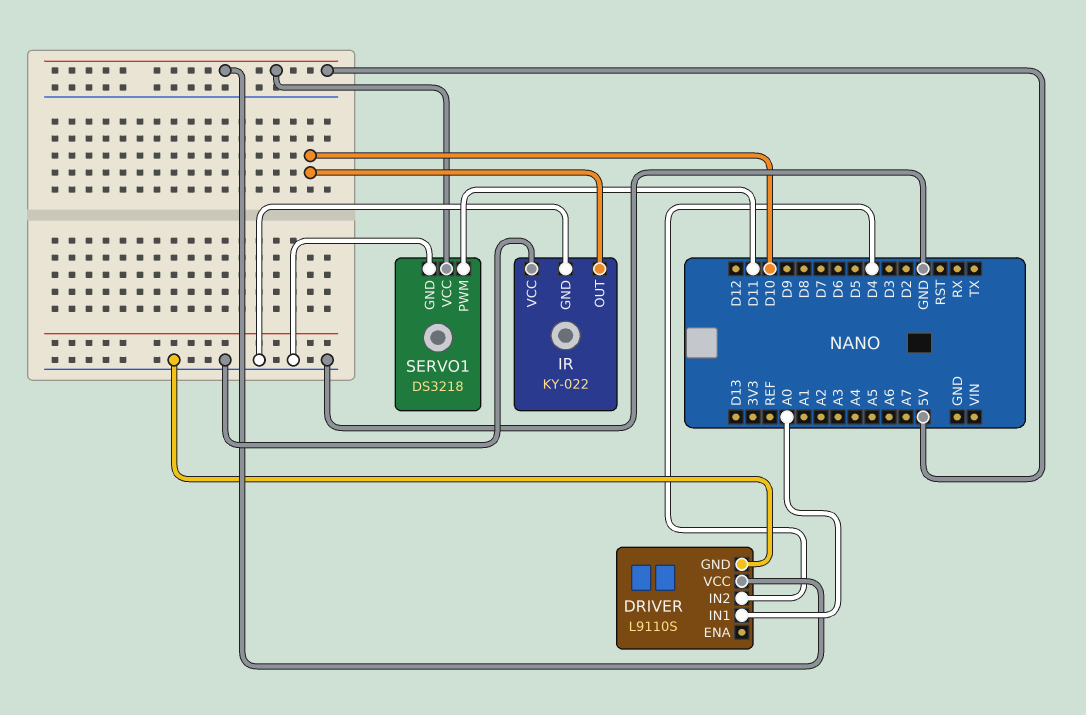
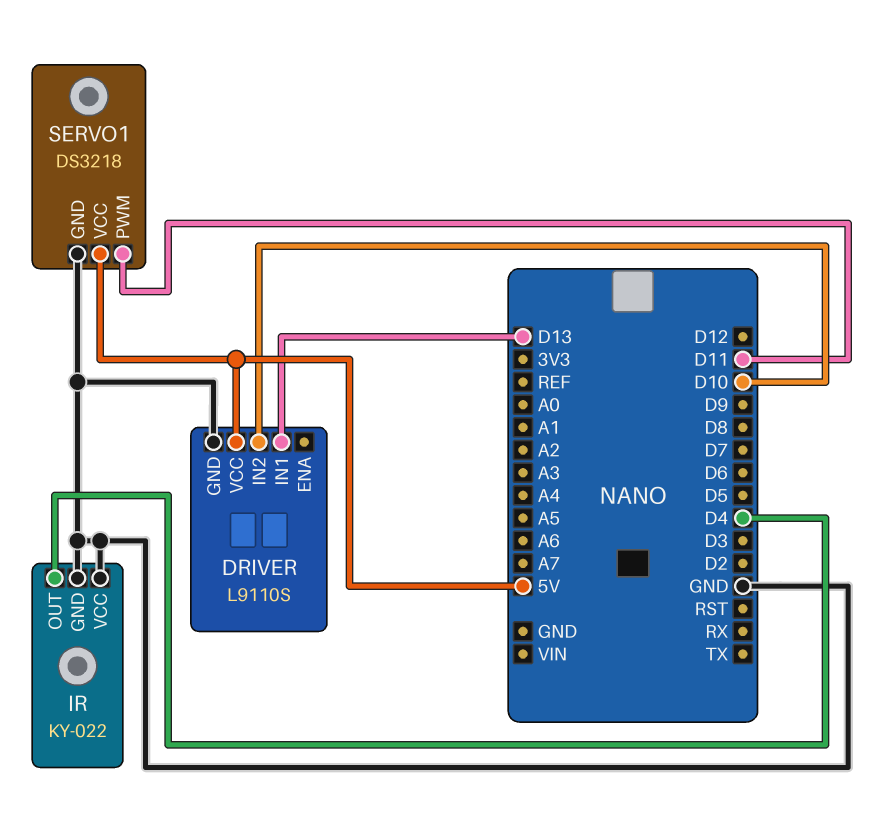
DRIVER pin IN1: A0 -> D13
DRIVER pin IN2: D4 -> D10
IR pin OUT: D10 -> D4

